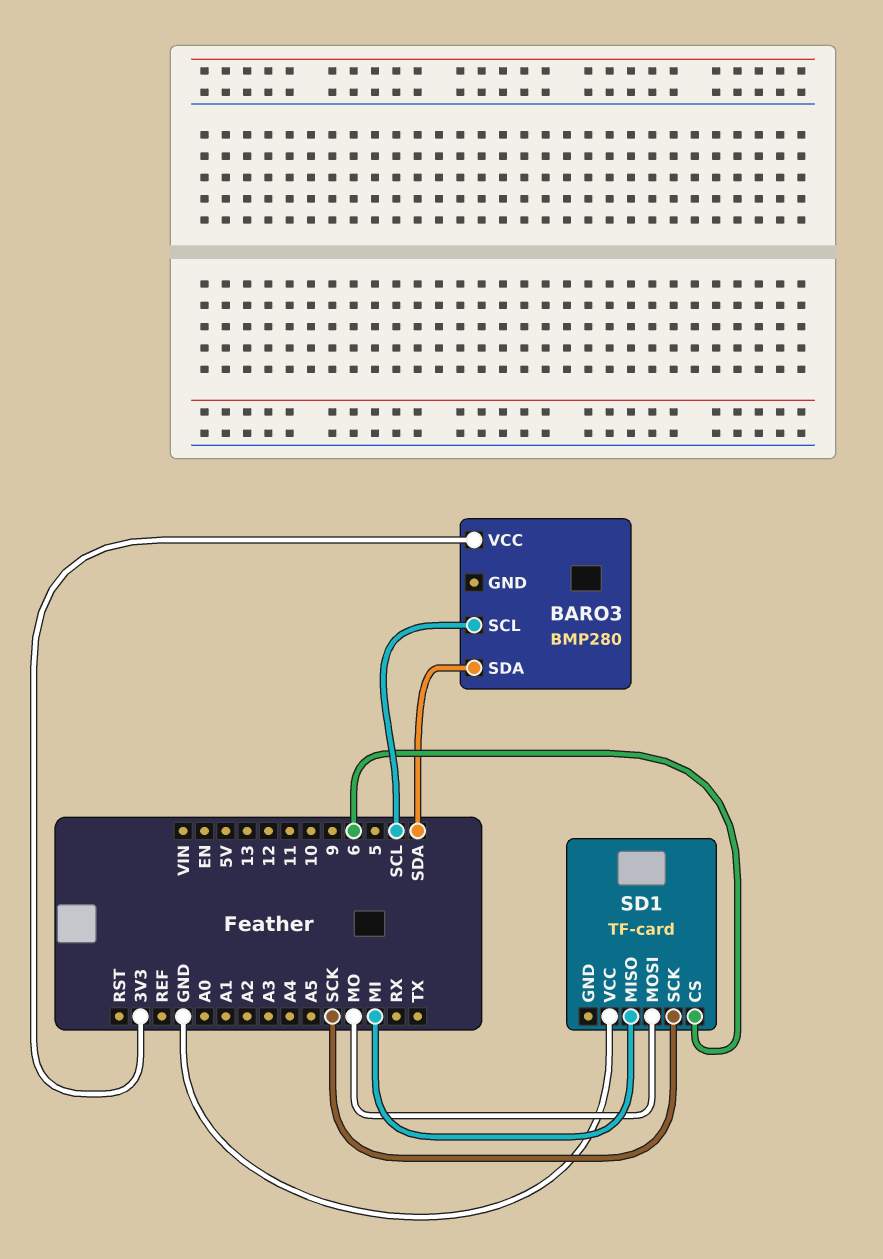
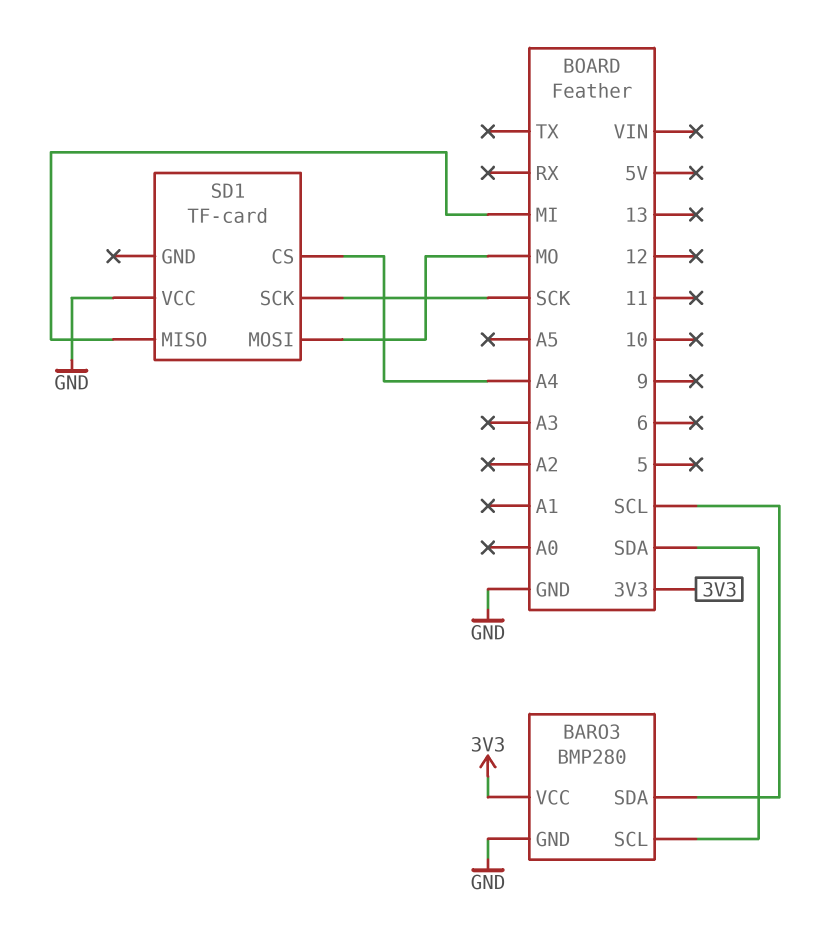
BARO3 pin GND: none -> GND
BARO3 pin SCL: SCL -> SDA
BARO3 pin SDA: SDA -> SCL
SD1 pin CS: 6 -> A4

